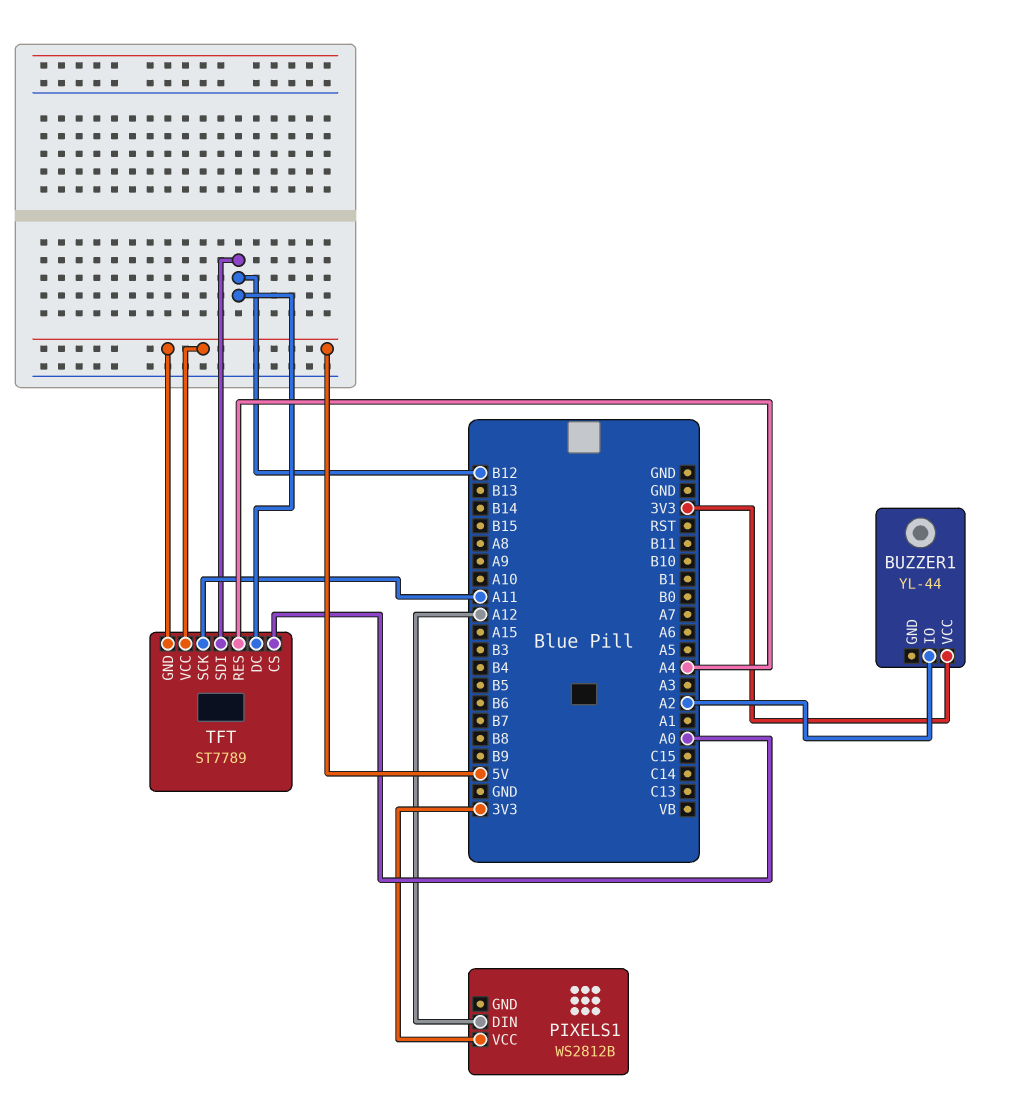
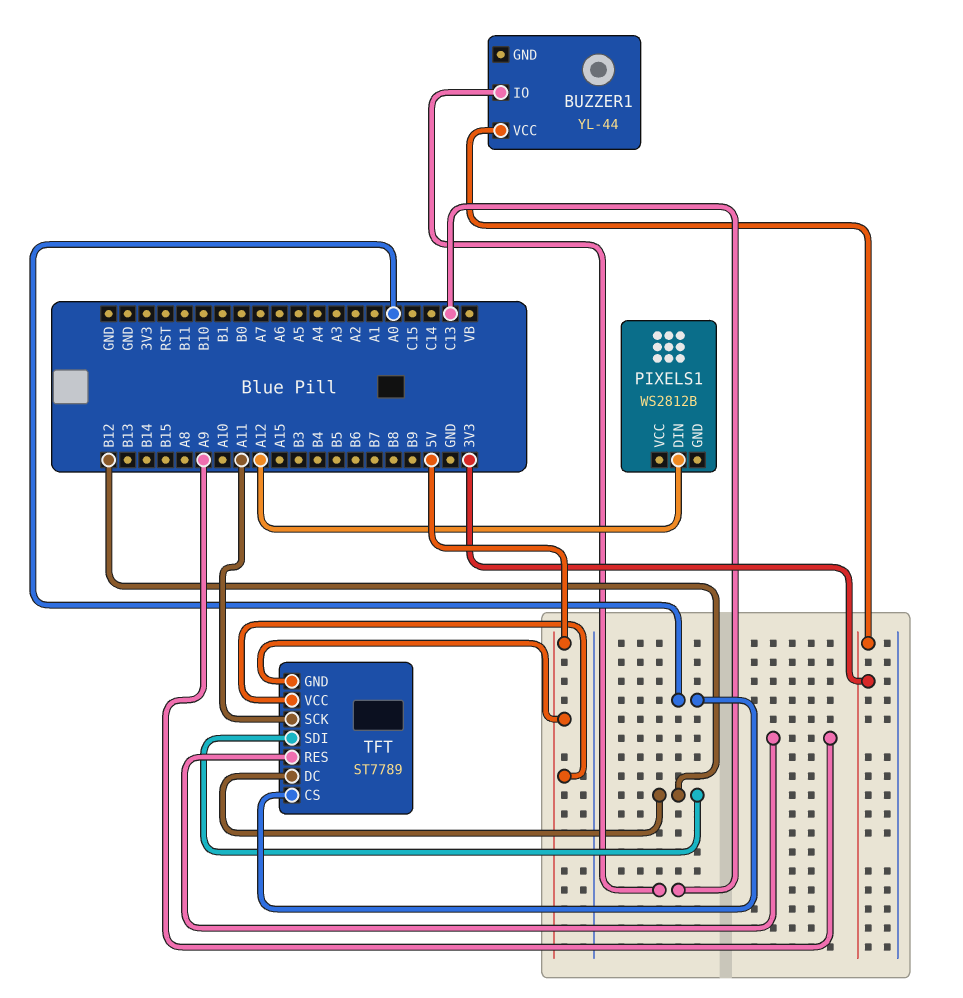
BUZZER1 pin IO: A2 -> C13
PIXELS1 pin VCC: 3V3 -> none
TFT pin RES: A4 -> A9

